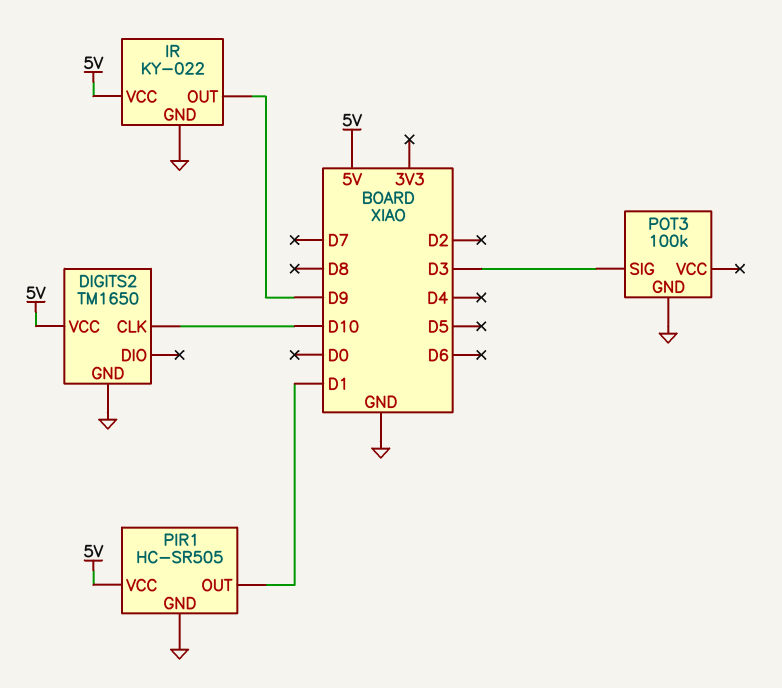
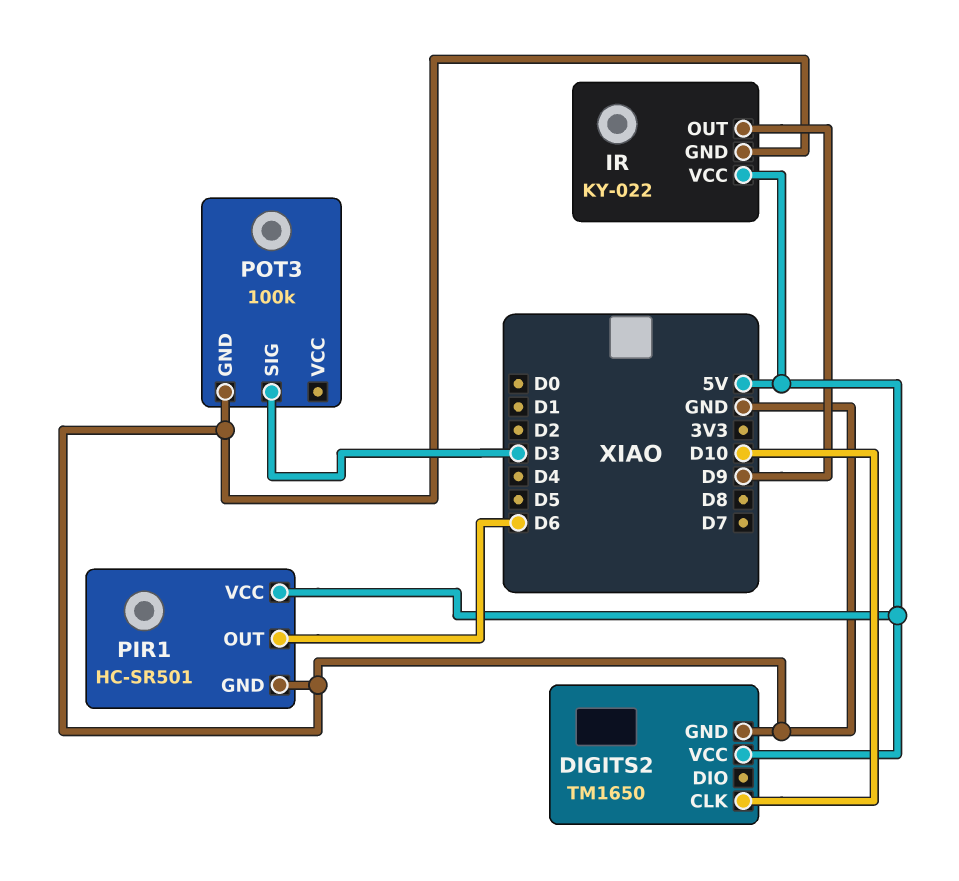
PIR1: HC-SR505 -> HC-SR501
PIR1 pin OUT: D1 -> D6

